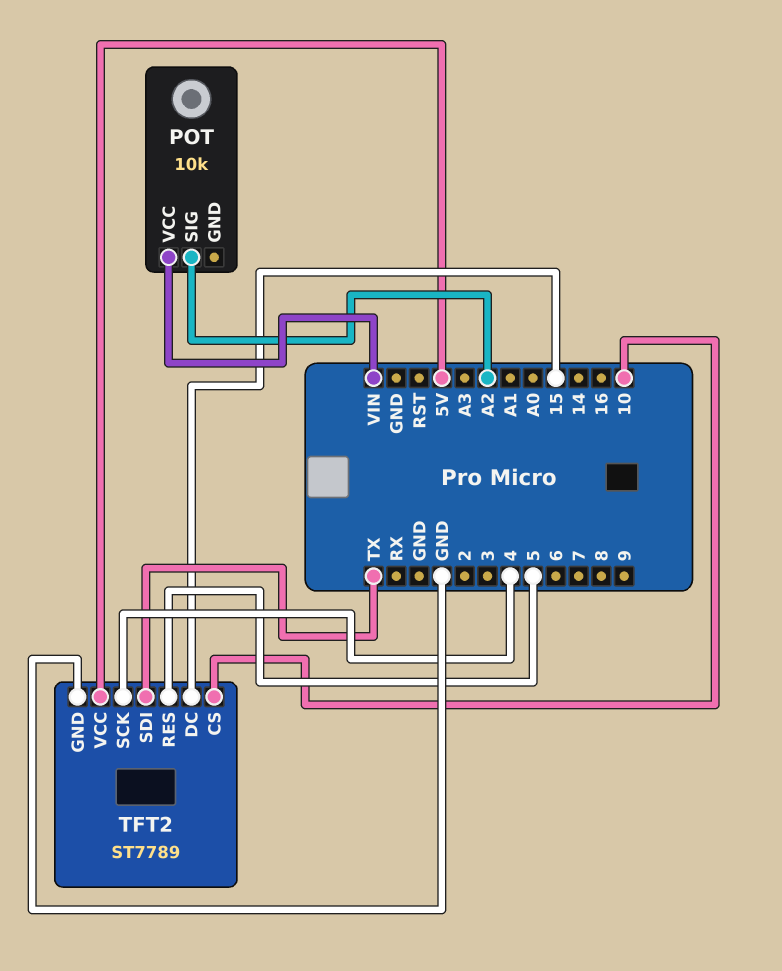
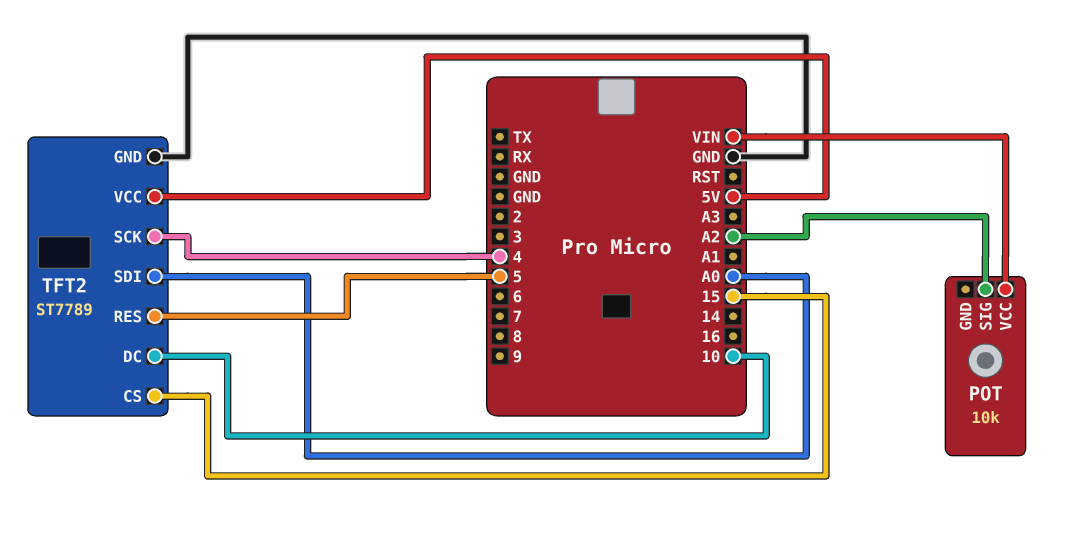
TFT2 pin CS: 10 -> 15
TFT2 pin DC: 15 -> 10
TFT2 pin SDI: TX -> A0

